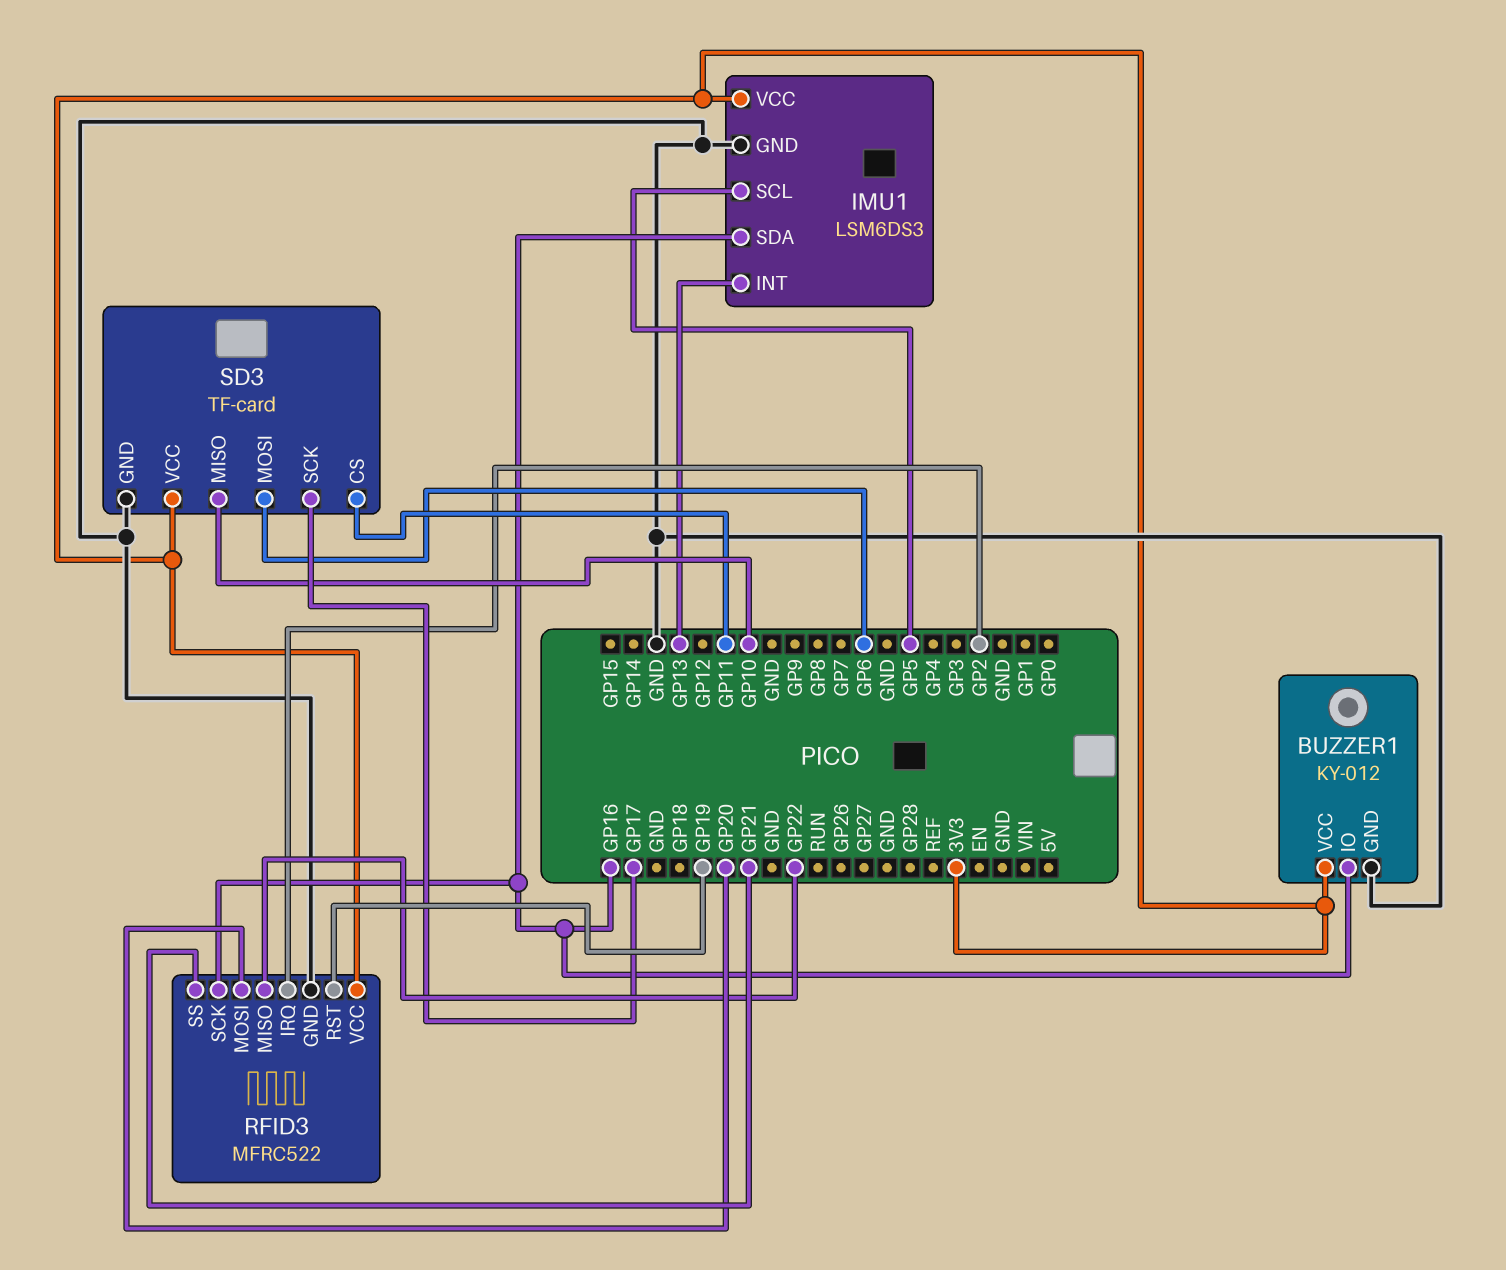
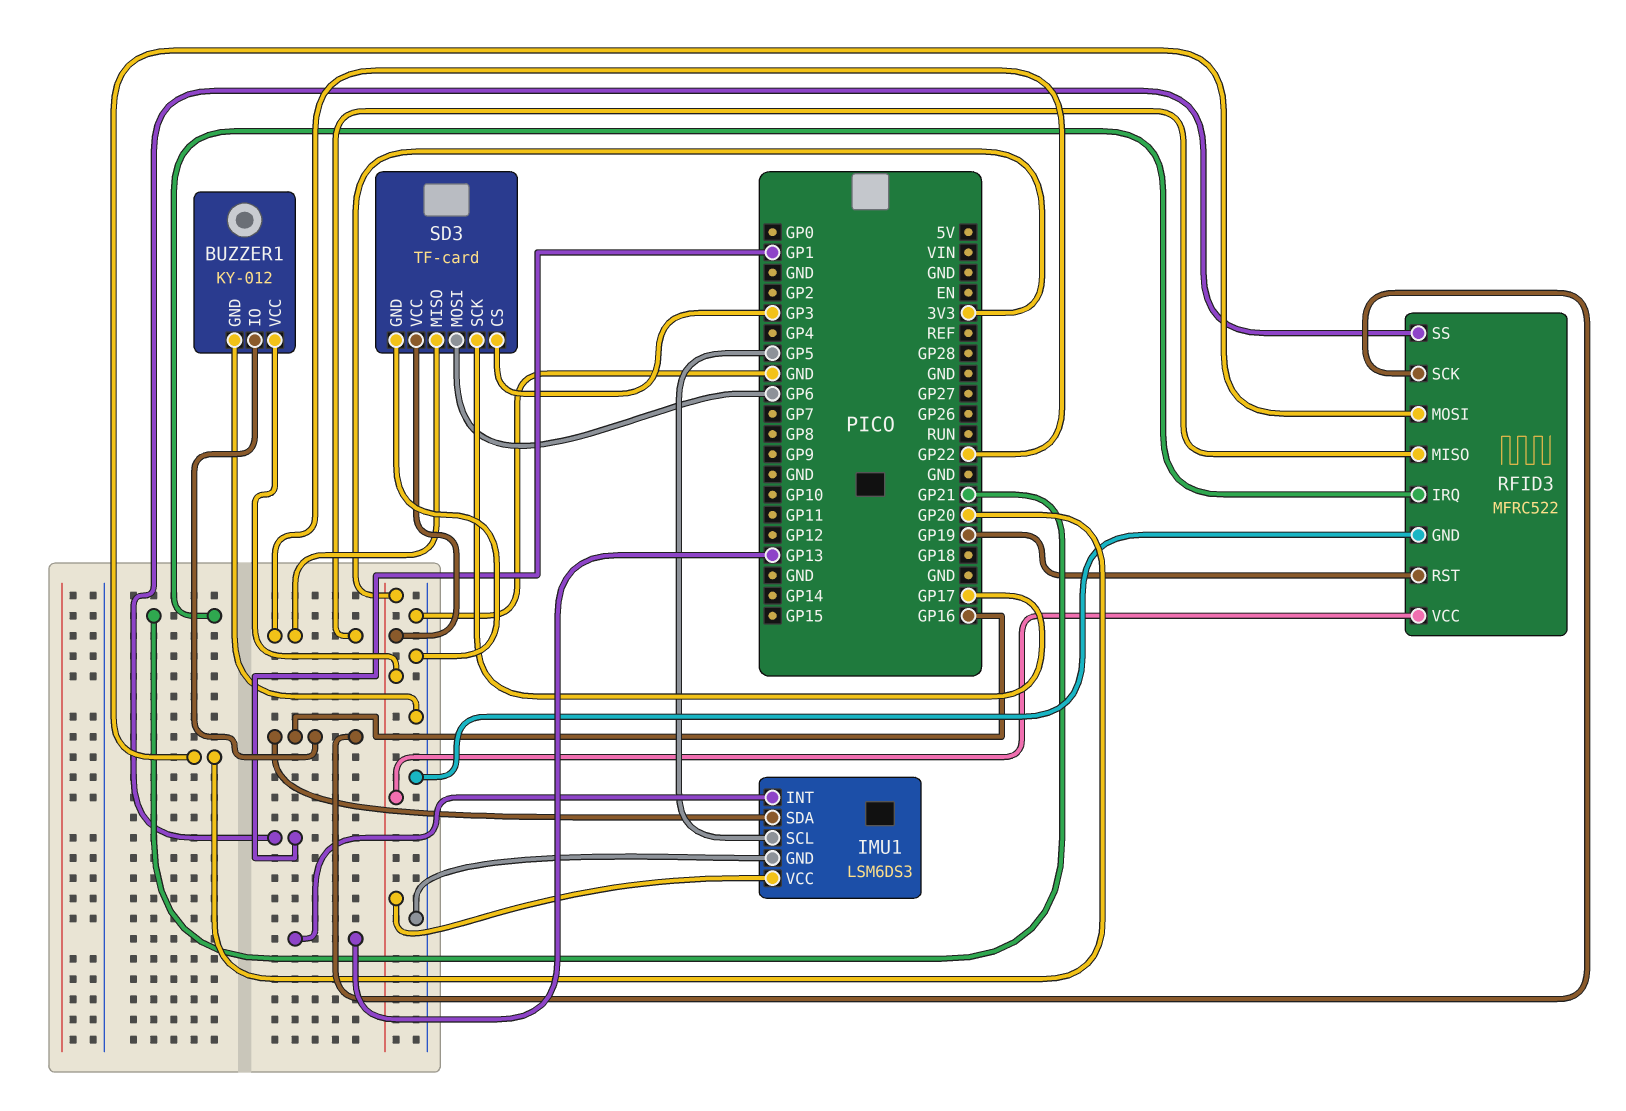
RFID3 pin IRQ: GP2 -> GP21
RFID3 pin SS: GP21 -> GP1
SD3 pin CS: GP11 -> GP3
SD3 pin MISO: GP10 -> GP22

